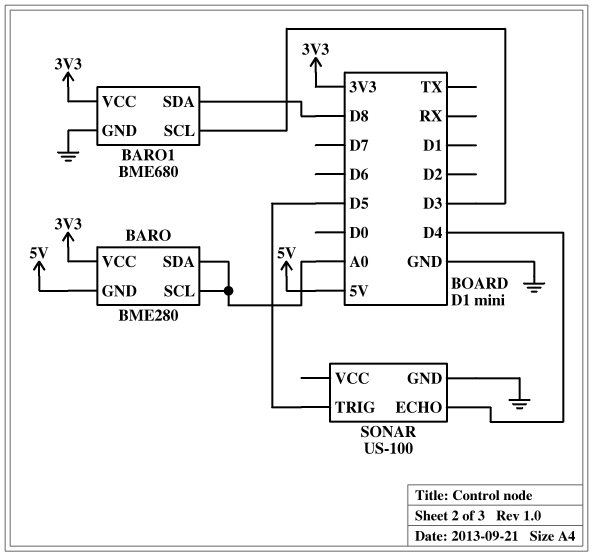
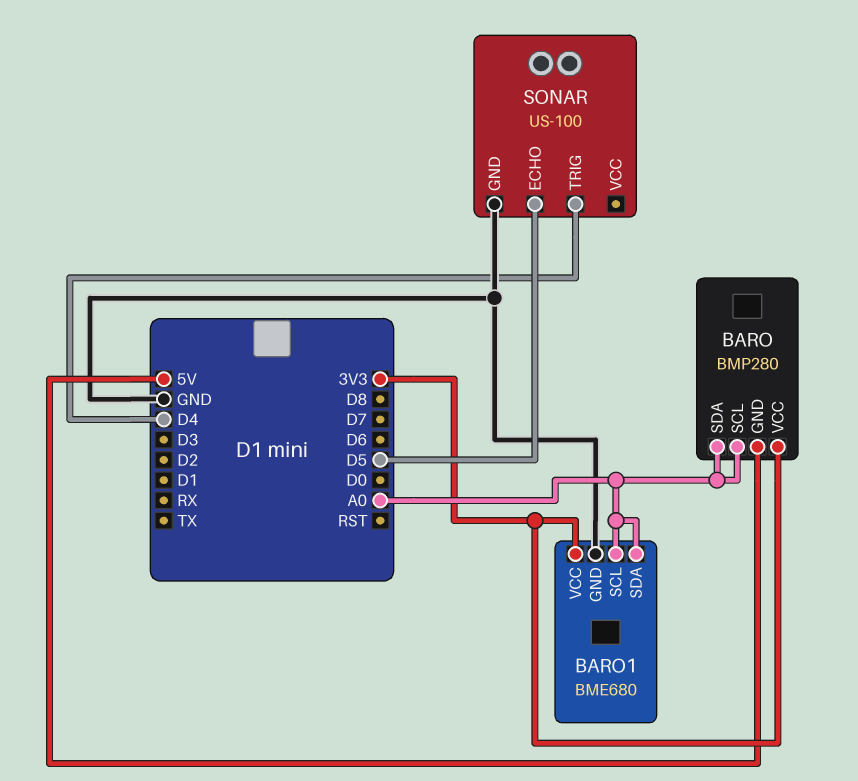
BARO: BME280 -> BMP280
BARO1 pin SCL: D3 -> A0
BARO1 pin SDA: D8 -> A0
SONAR pin ECHO: D4 -> D5
SONAR pin TRIG: D5 -> D4

